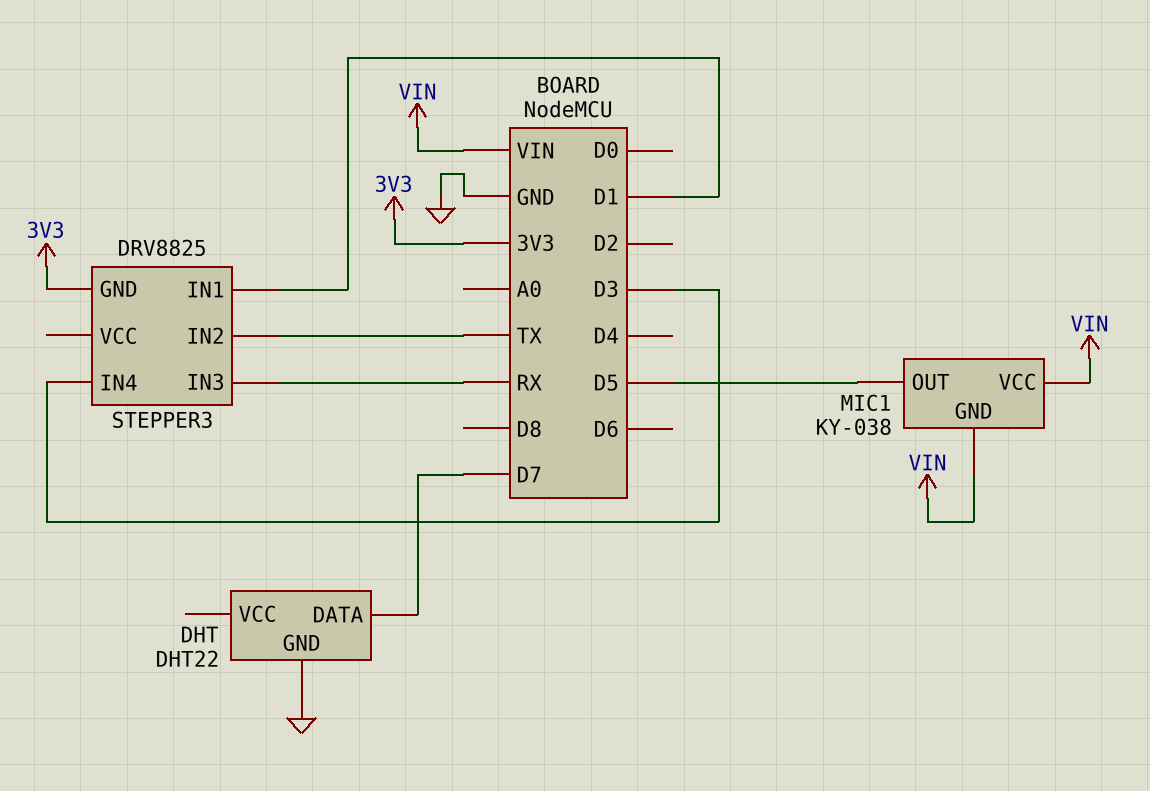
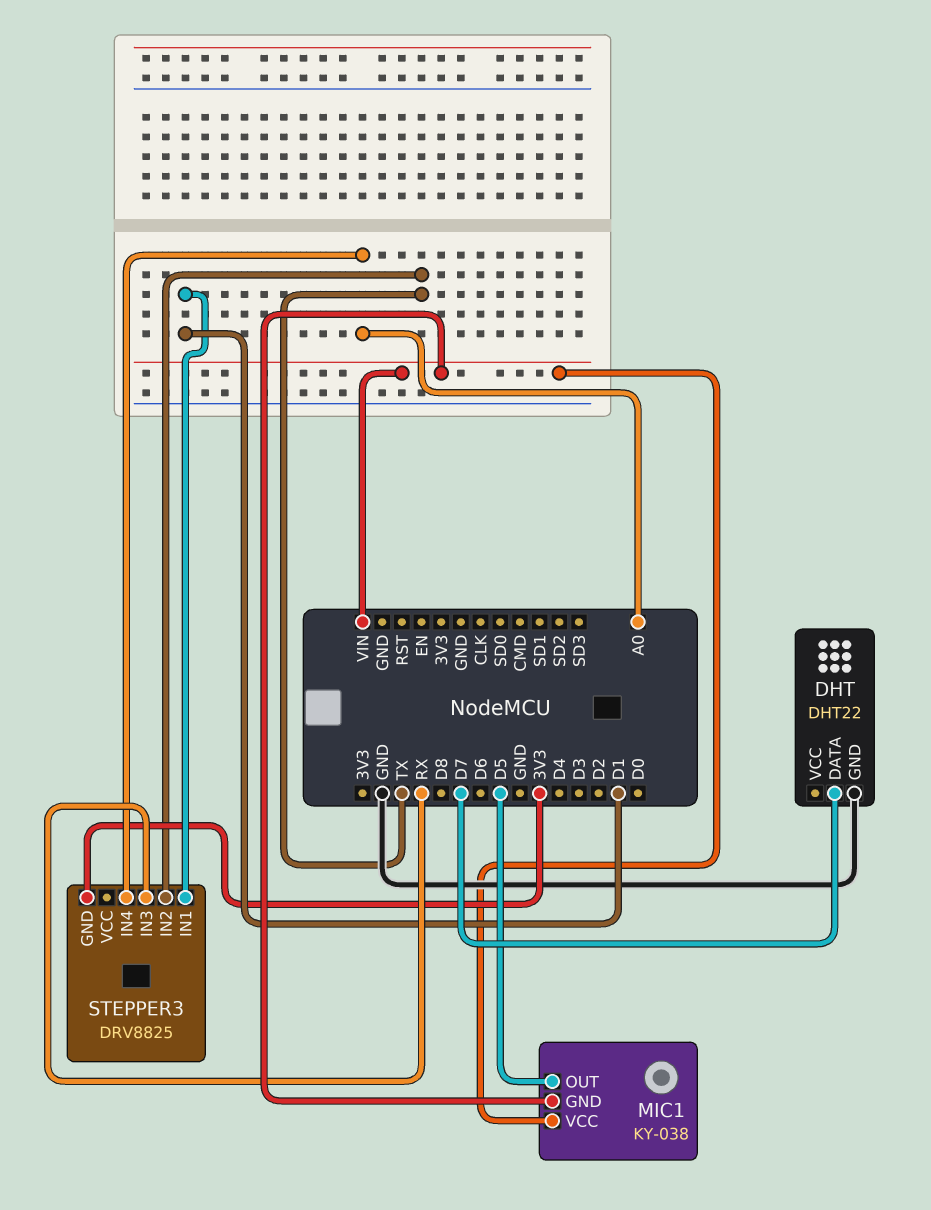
STEPPER3 pin IN4: D3 -> A0

